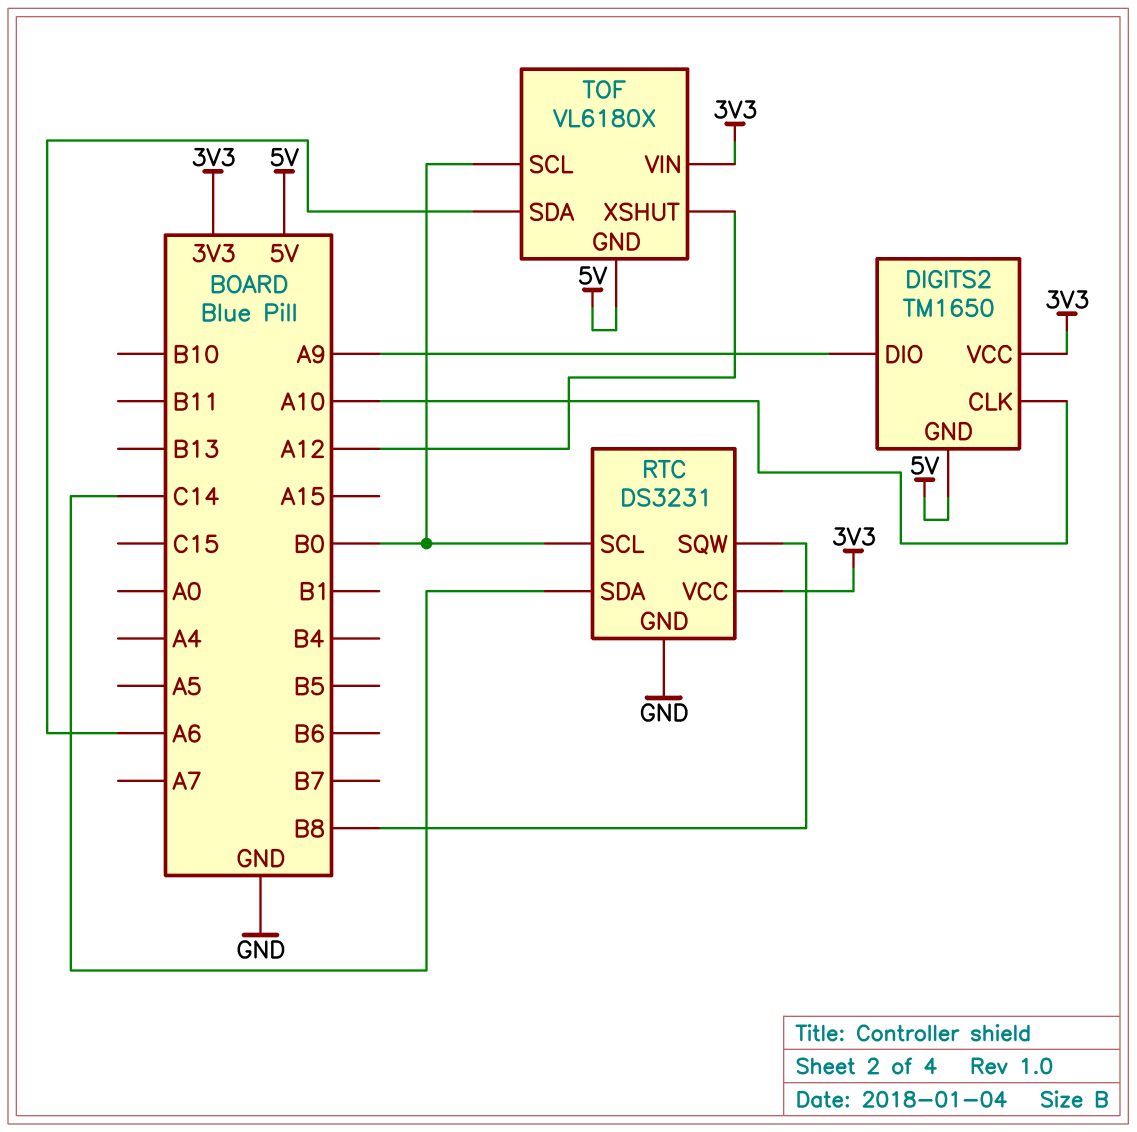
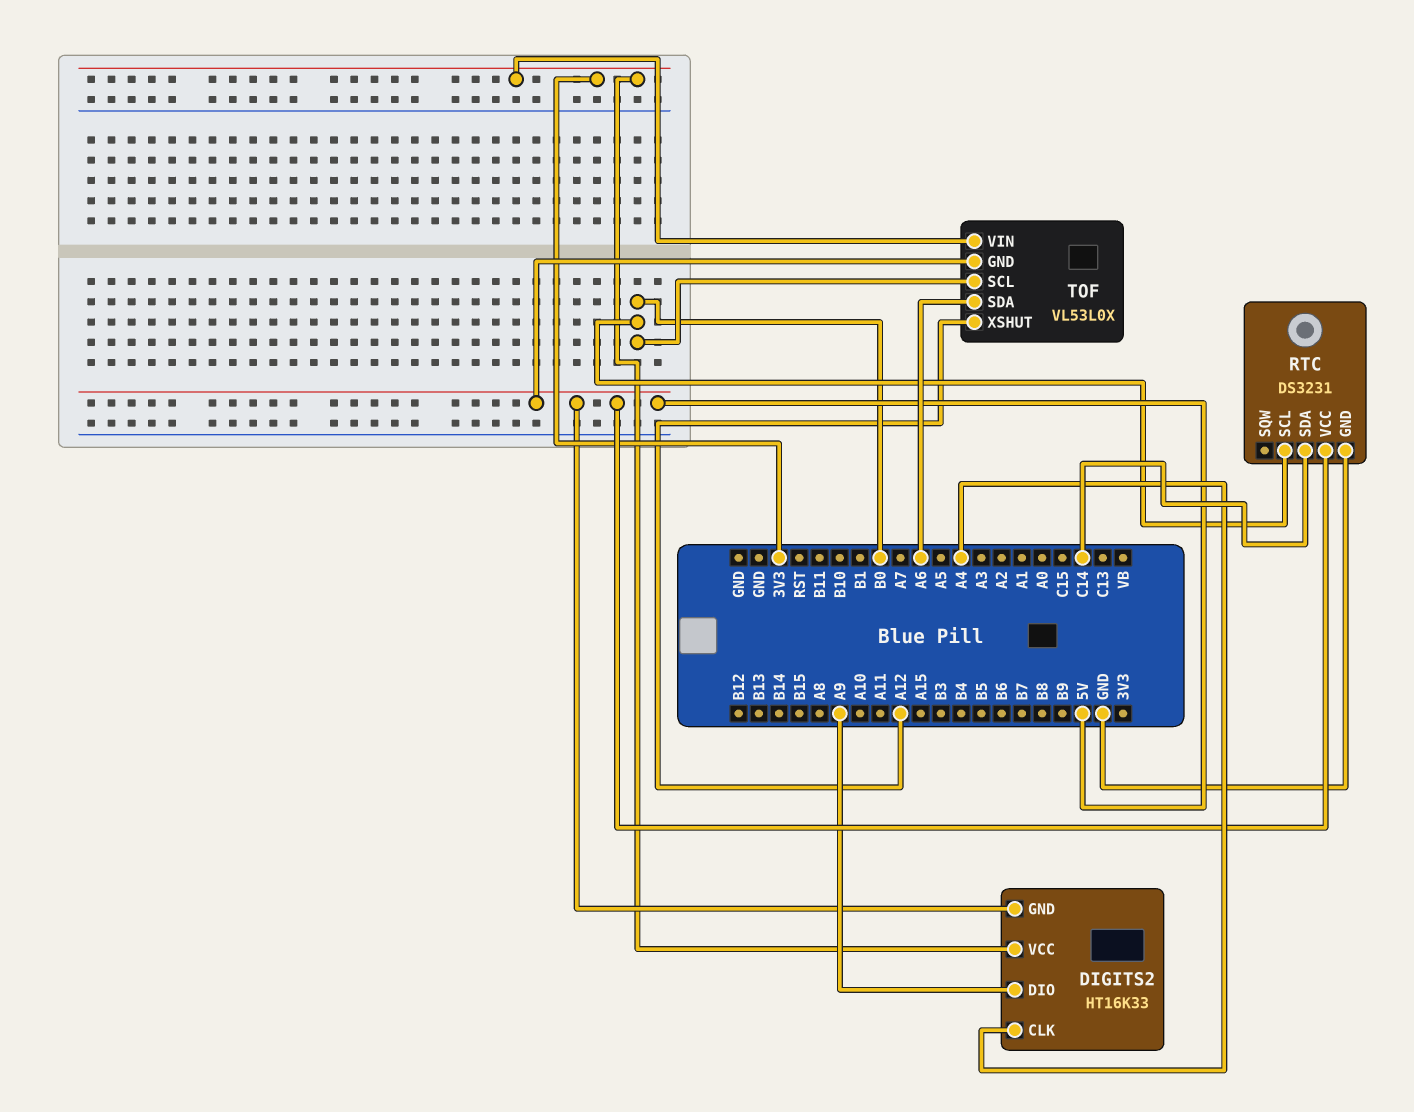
DIGITS2: TM1650 -> HT16K33
DIGITS2 pin CLK: A10 -> A4
RTC pin SQW: B8 -> none
RTC pin VCC: 3V3 -> 5V
TOF: VL6180X -> VL53L0X

